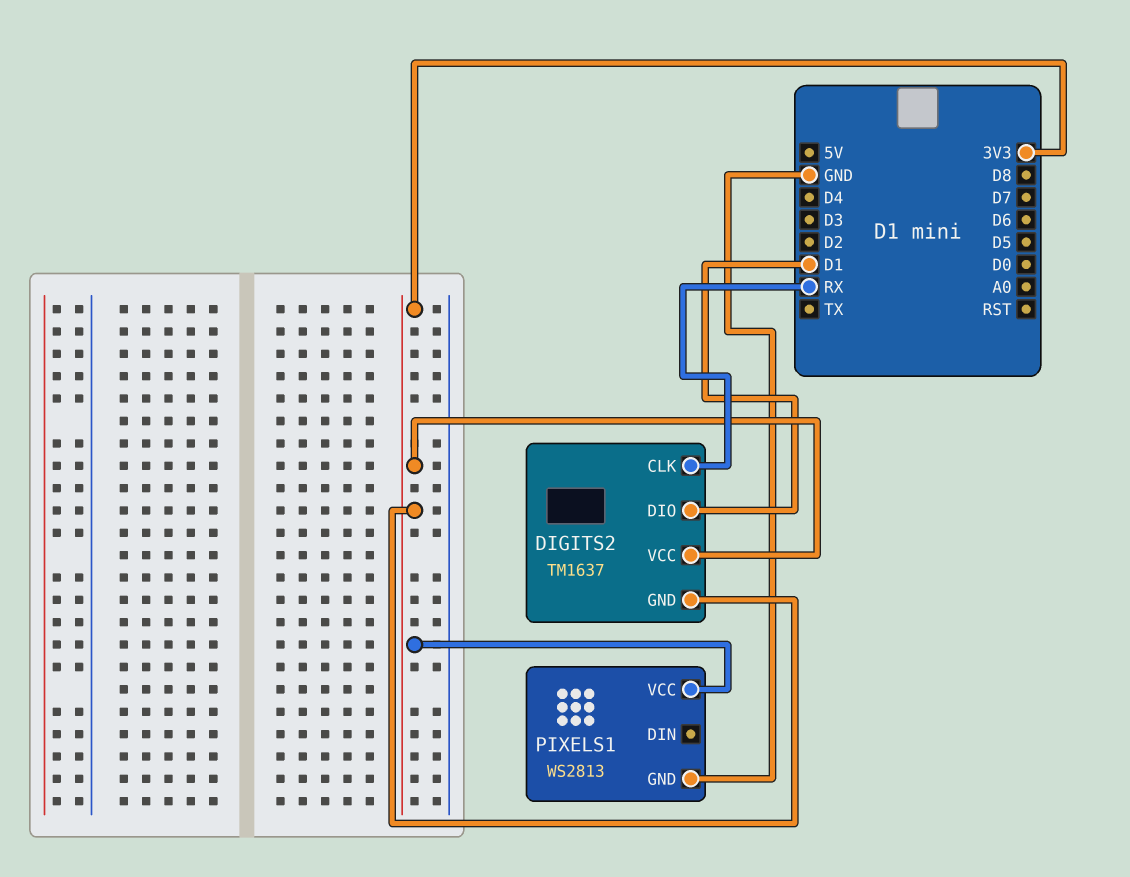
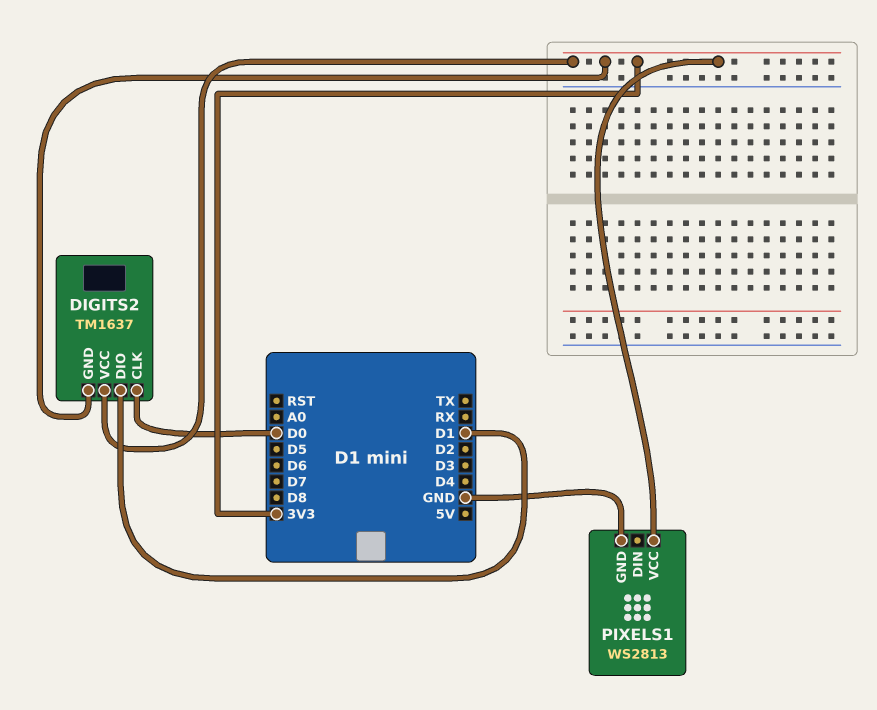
DIGITS2 pin CLK: RX -> D0

